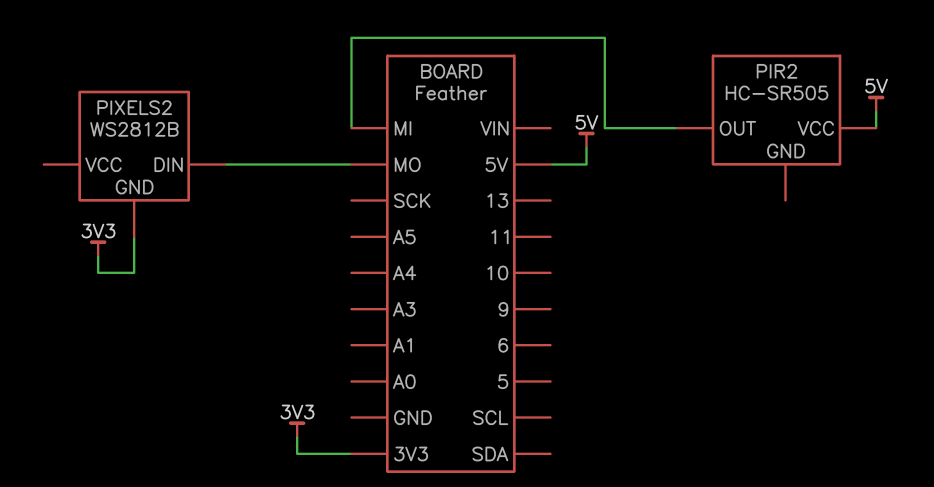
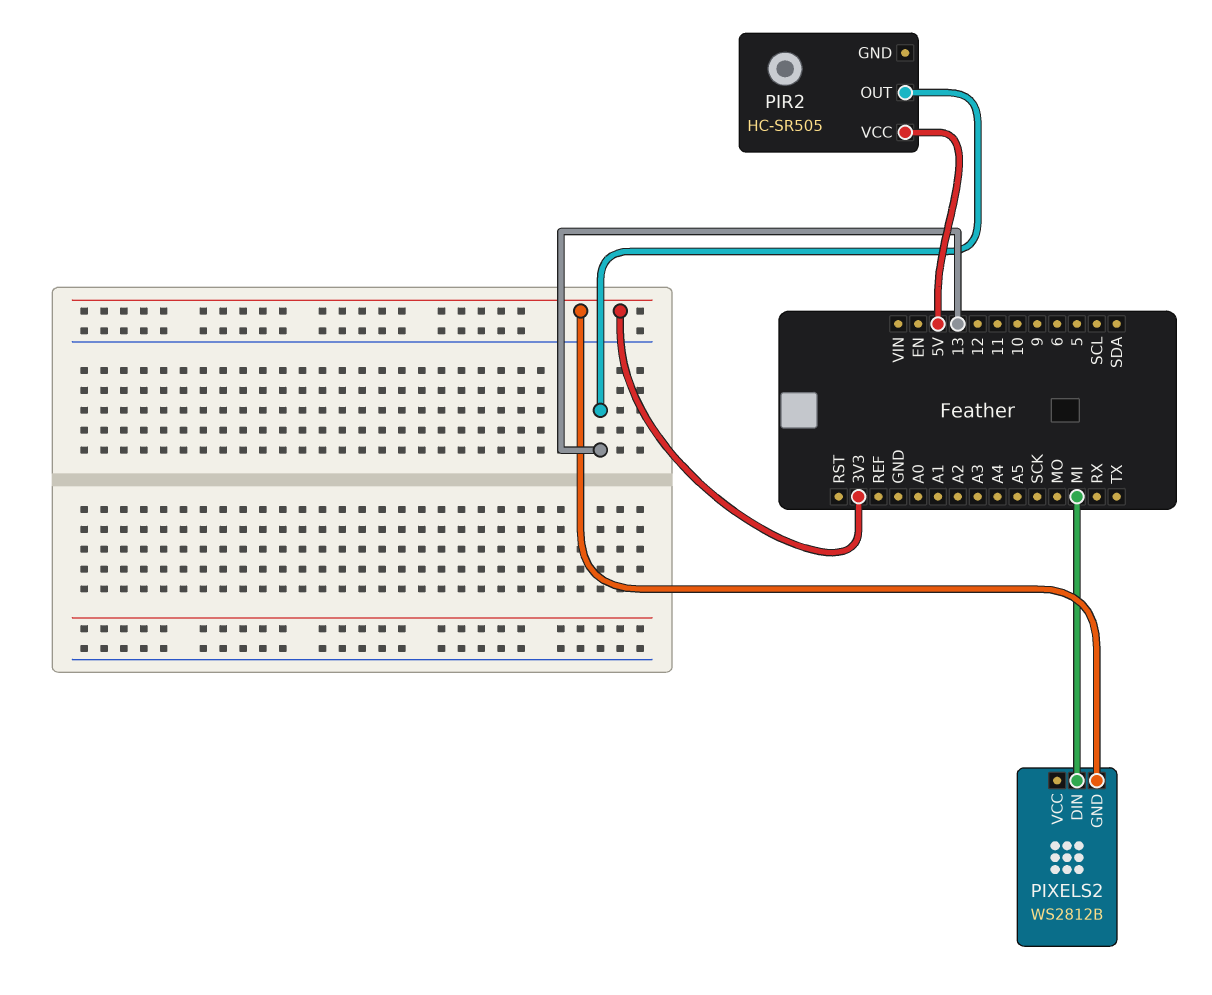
PIR2 pin OUT: MI -> 13
PIXELS2 pin DIN: MO -> MI

